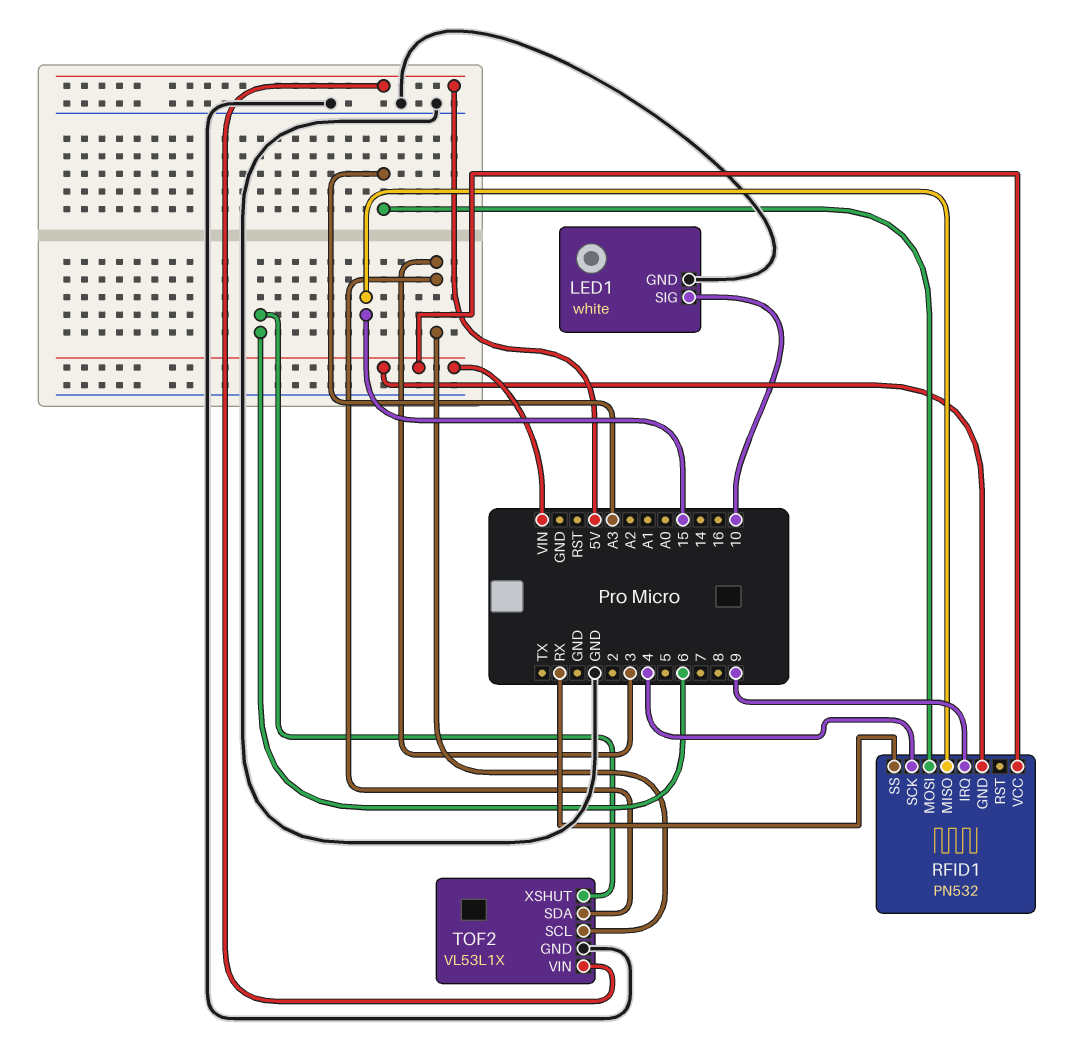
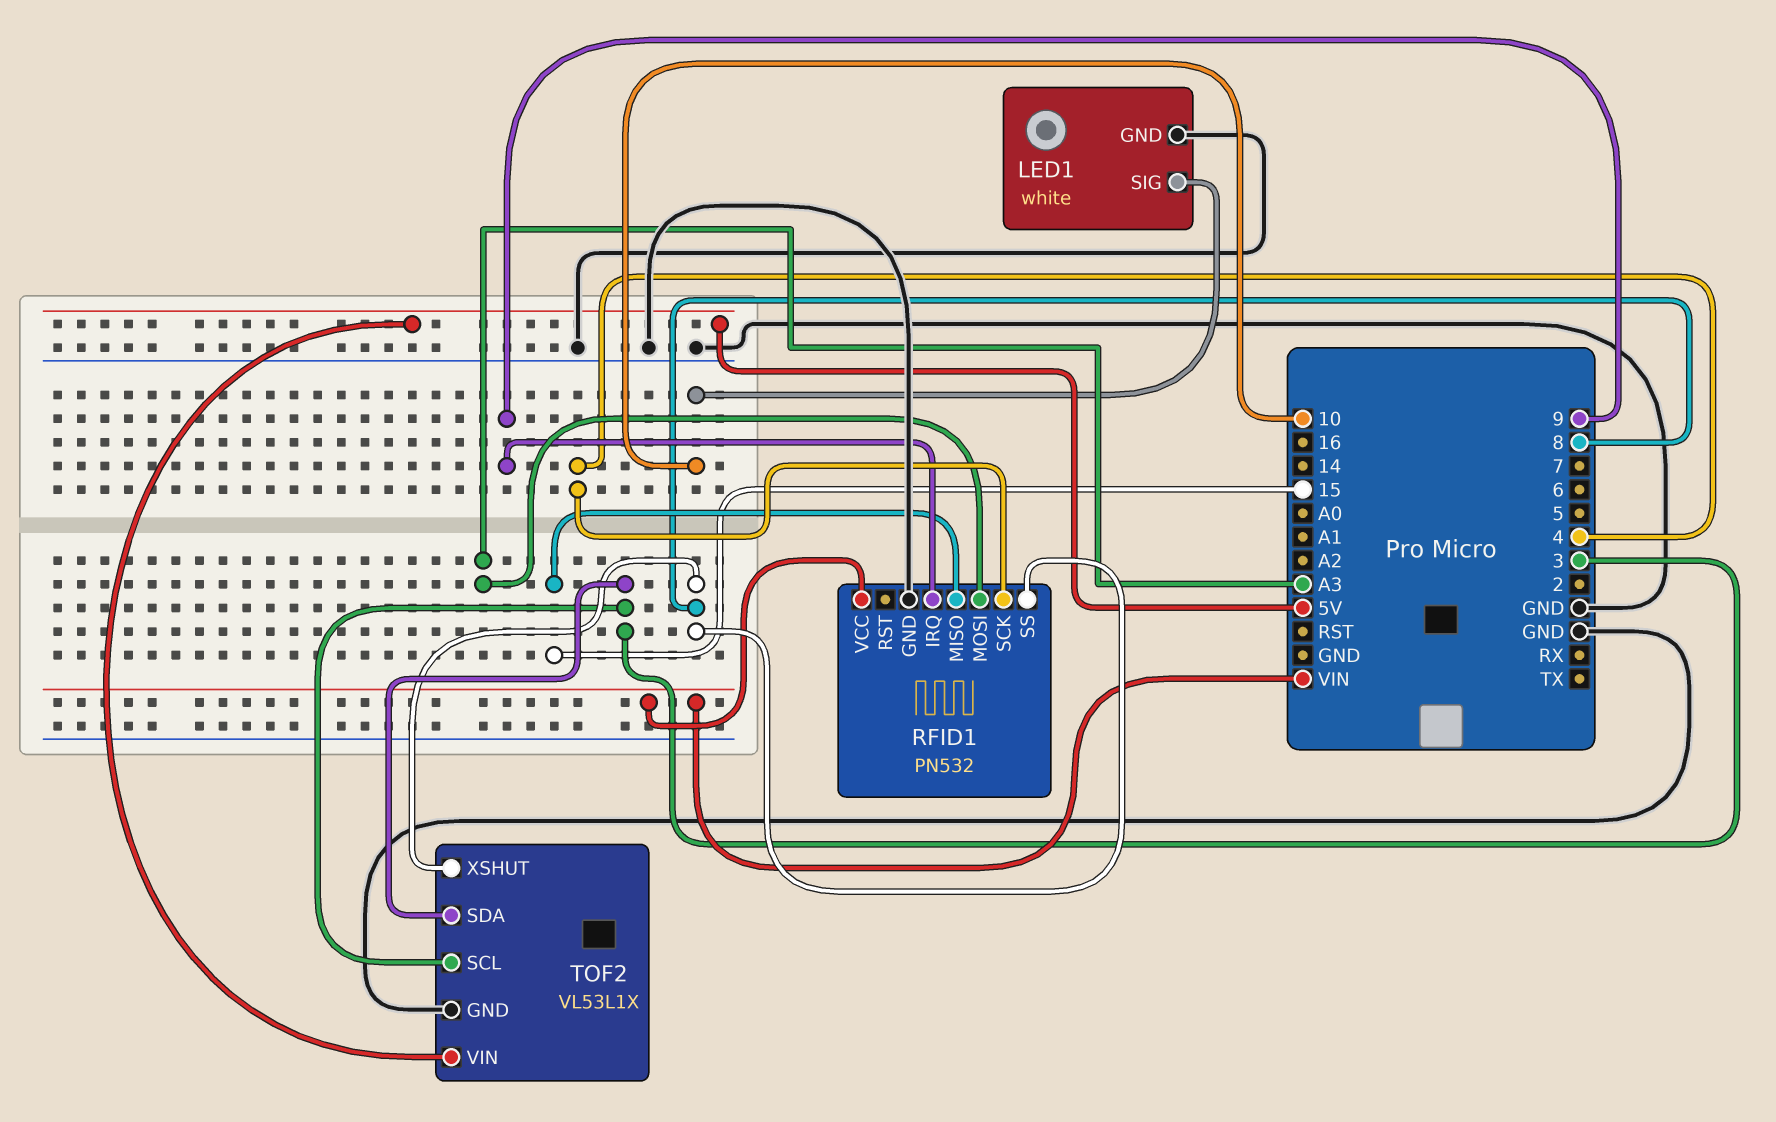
RFID1 pin GND: VIN -> GND
RFID1 pin SS: RX -> 8
TOF2 pin XSHUT: 6 -> 8

